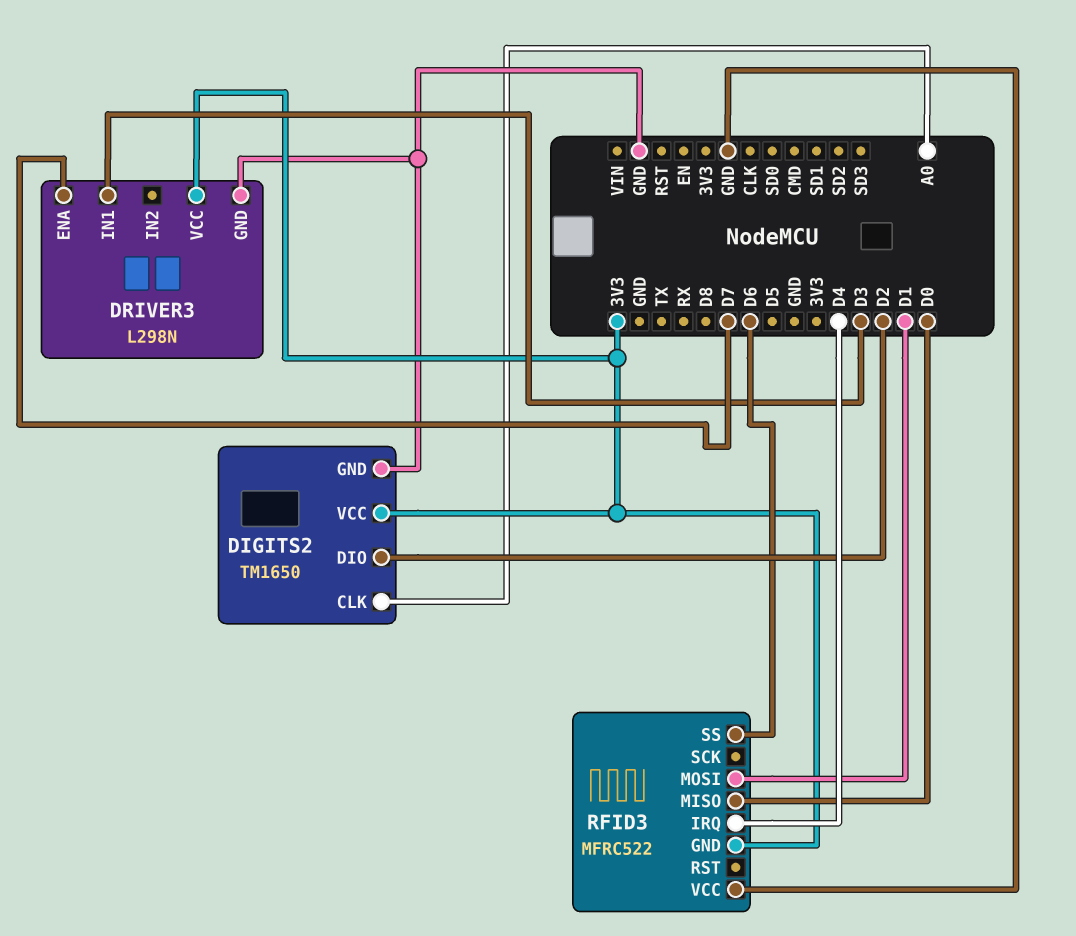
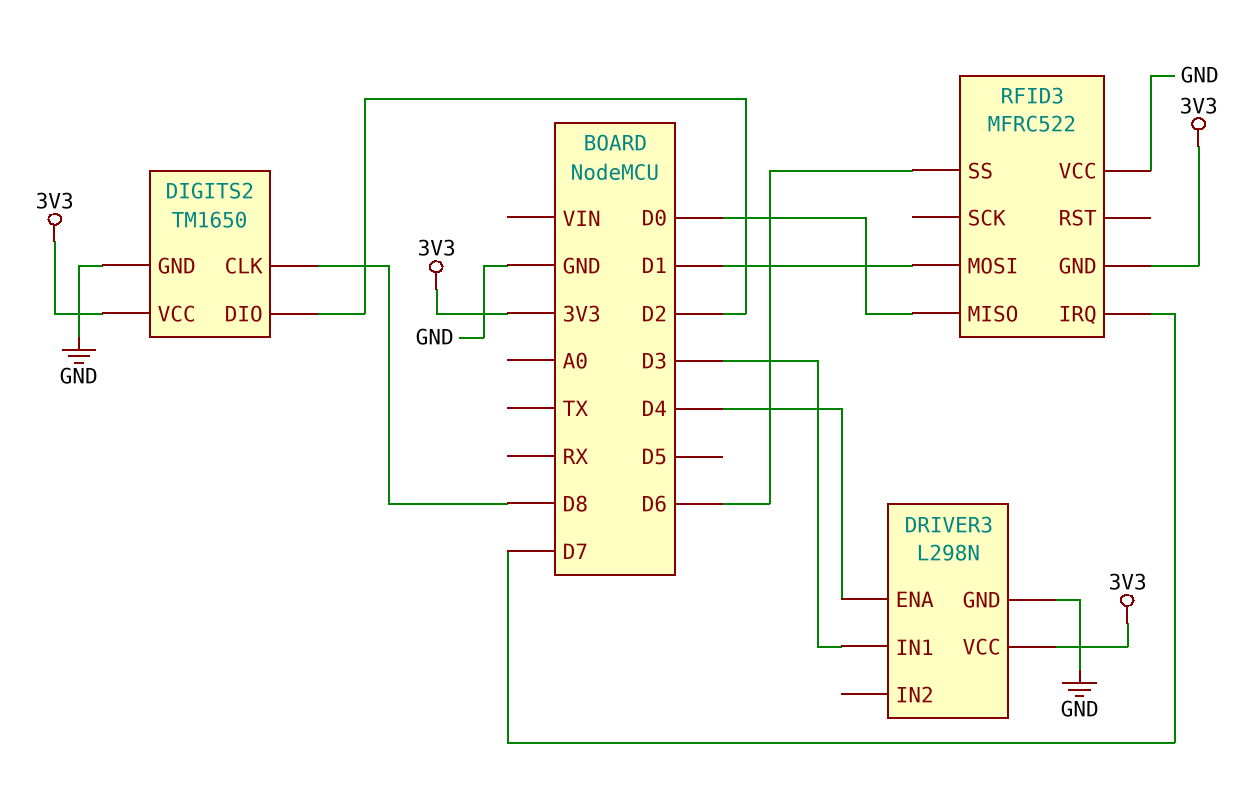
DIGITS2 pin CLK: A0 -> D8
DRIVER3 pin ENA: D7 -> D4
RFID3 pin IRQ: D4 -> D7

